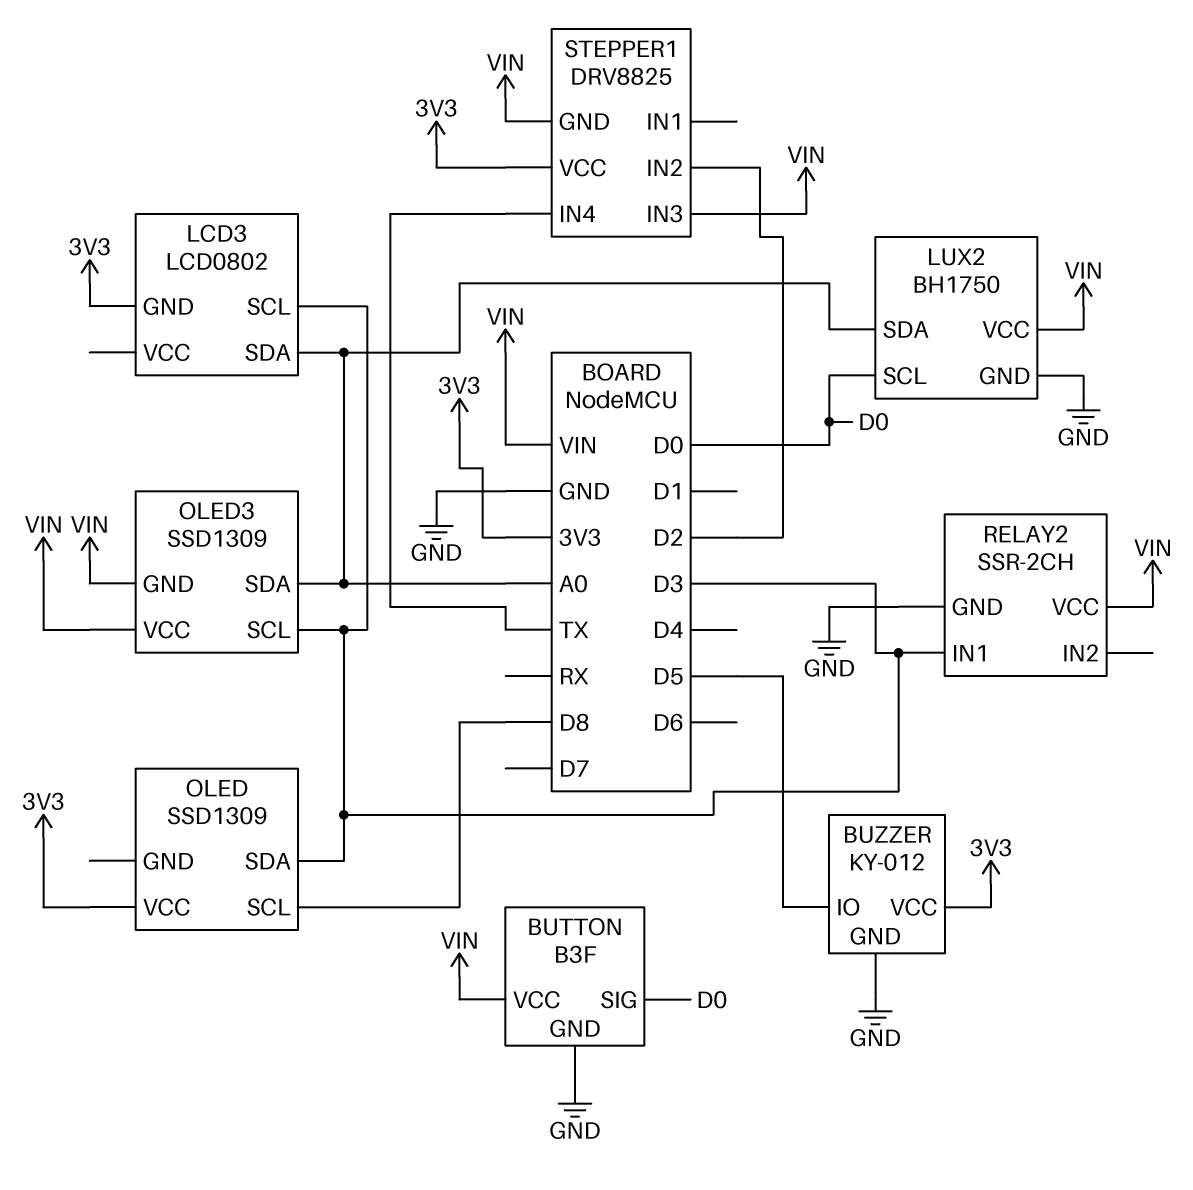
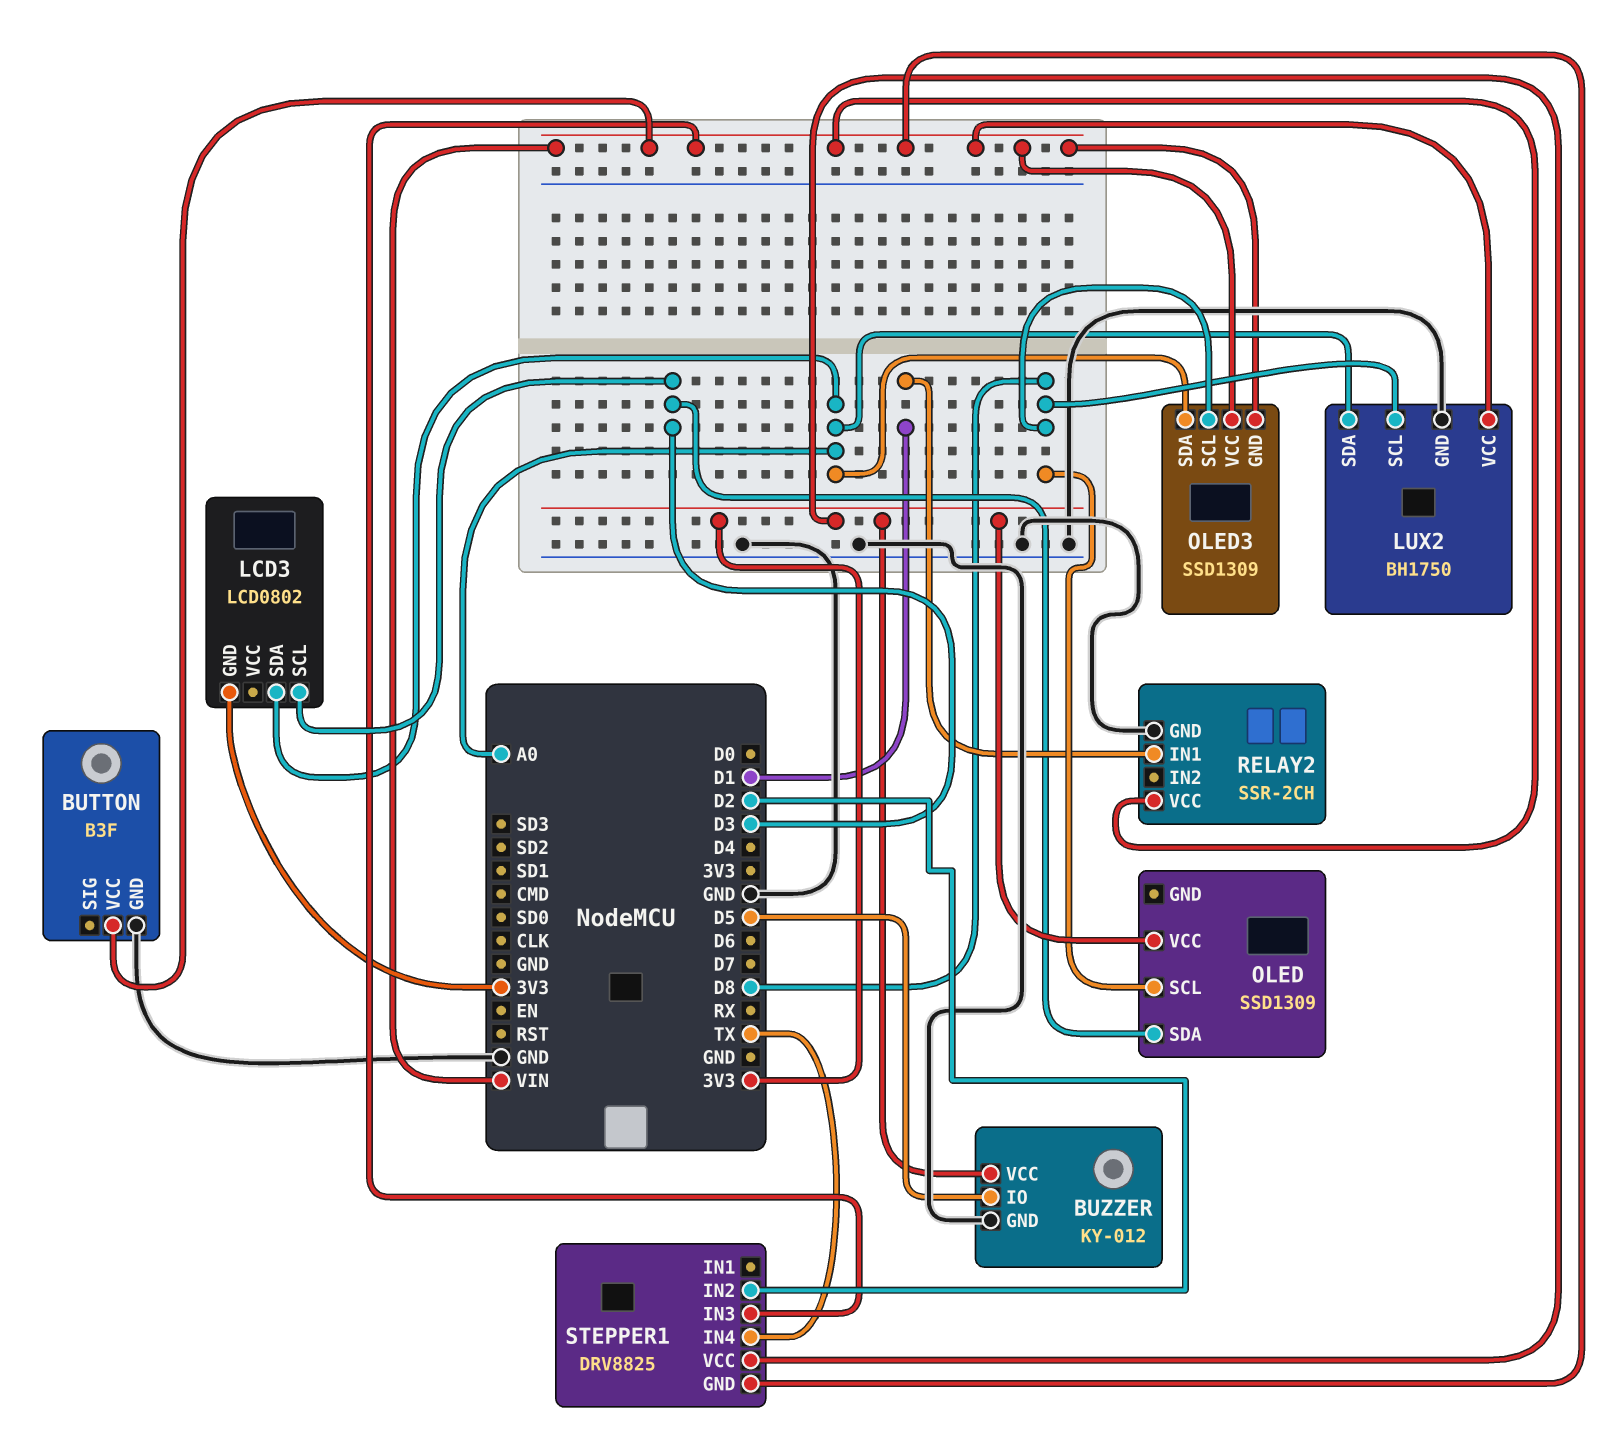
BUTTON pin SIG: D0 -> none
LUX2 pin SCL: D0 -> D8
OLED3 pin SCL: D3 -> D8
RELAY2 pin IN1: D3 -> D1

